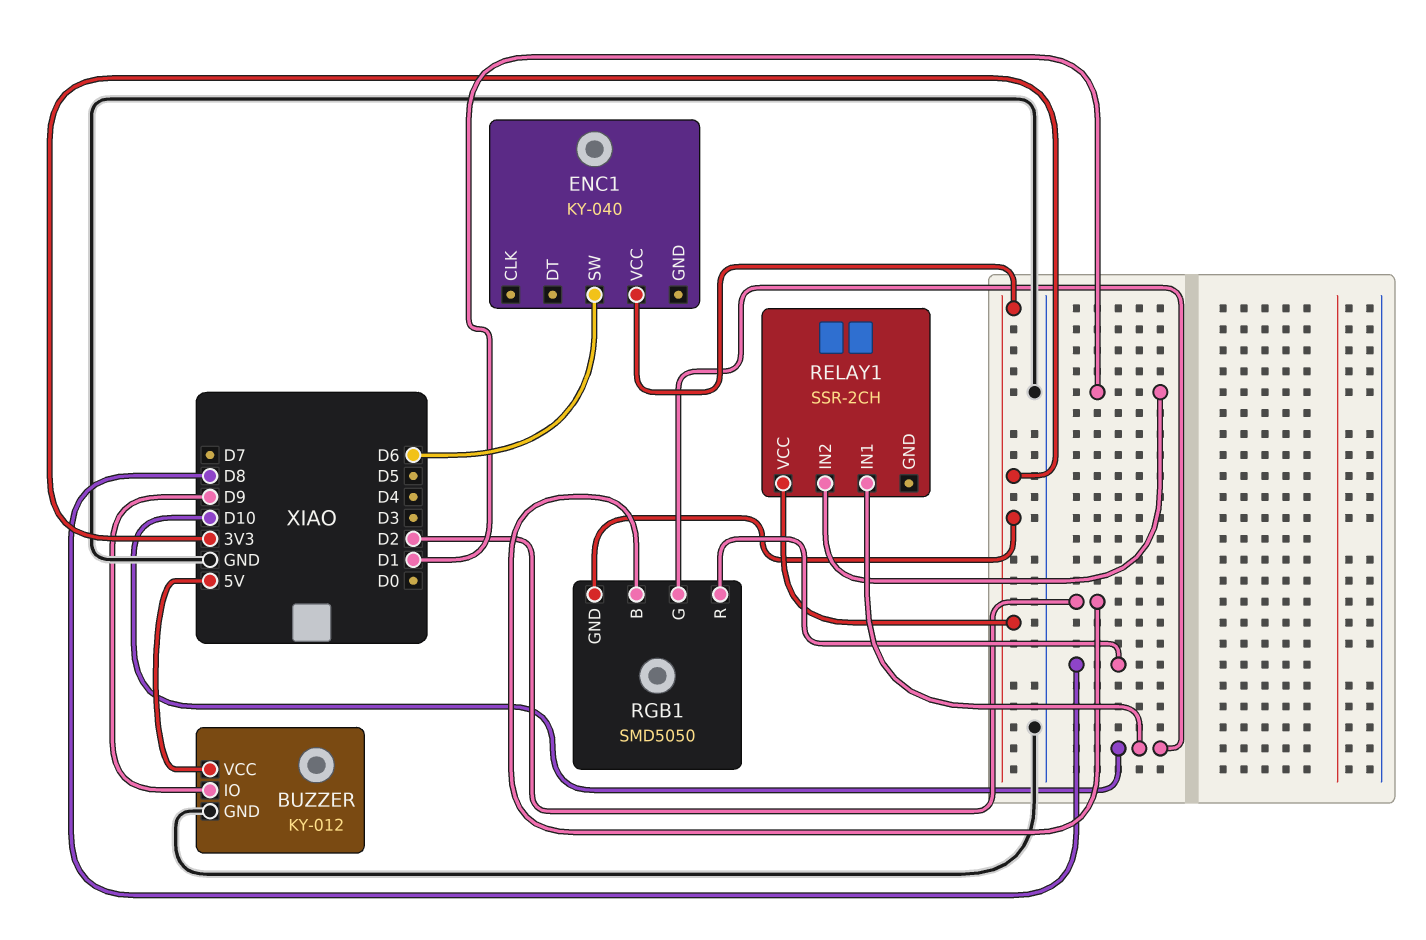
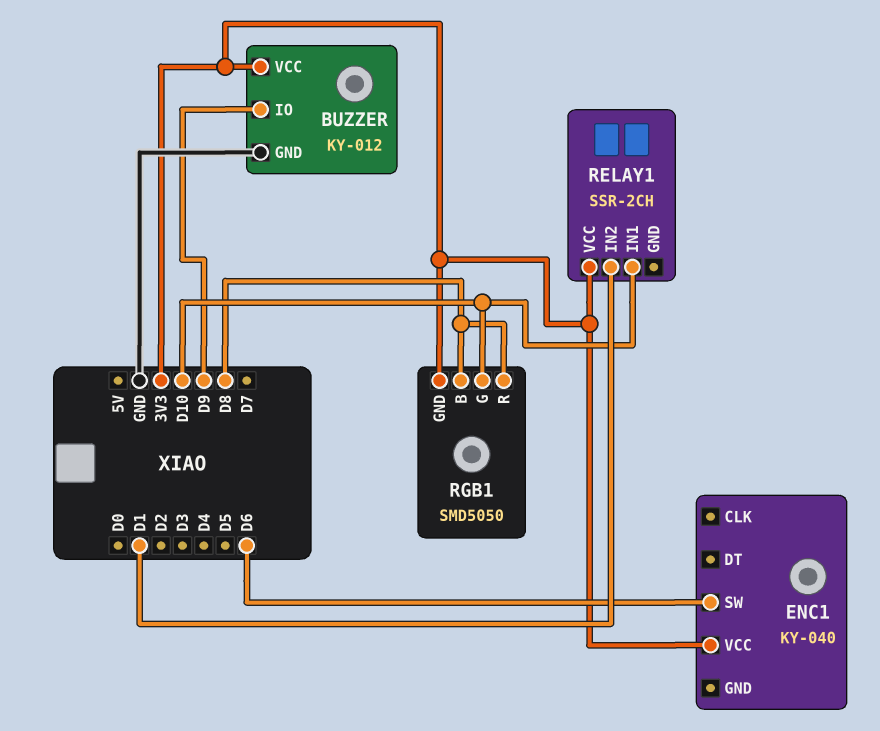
BUZZER pin VCC: 5V -> 3V3
RGB1 pin B: D2 -> D8

